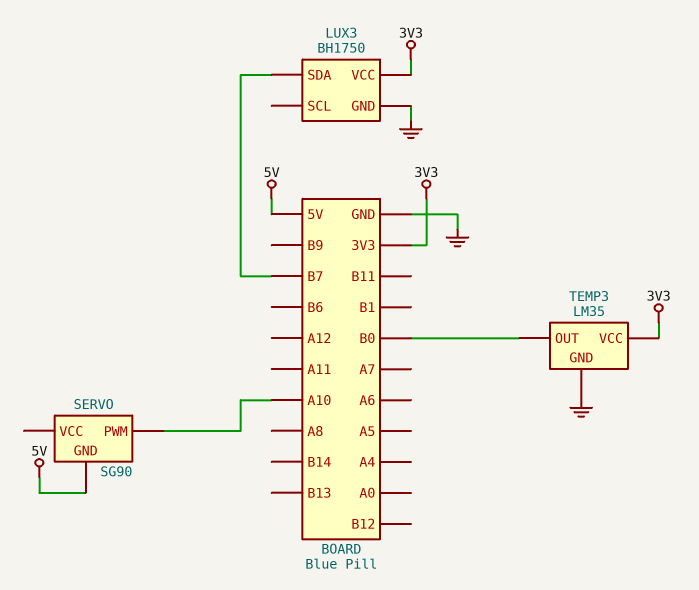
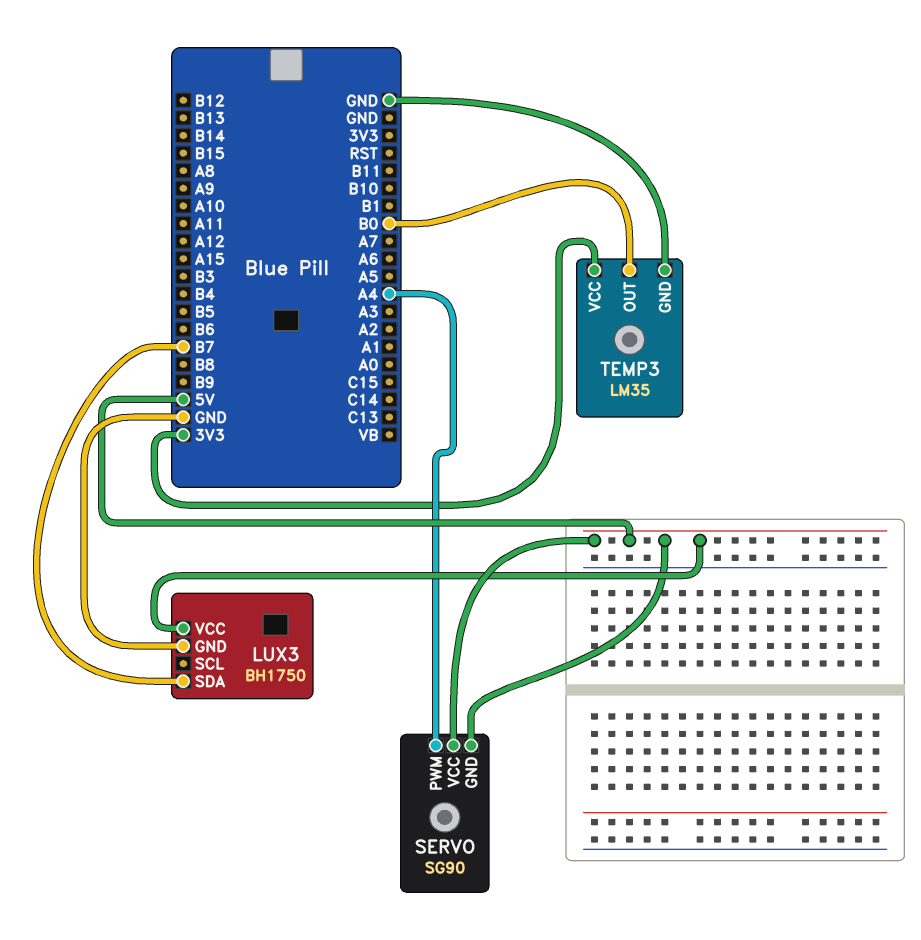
LUX3 pin VCC: 3V3 -> 5V
SERVO pin PWM: A10 -> A4
SERVO pin VCC: none -> 5V

